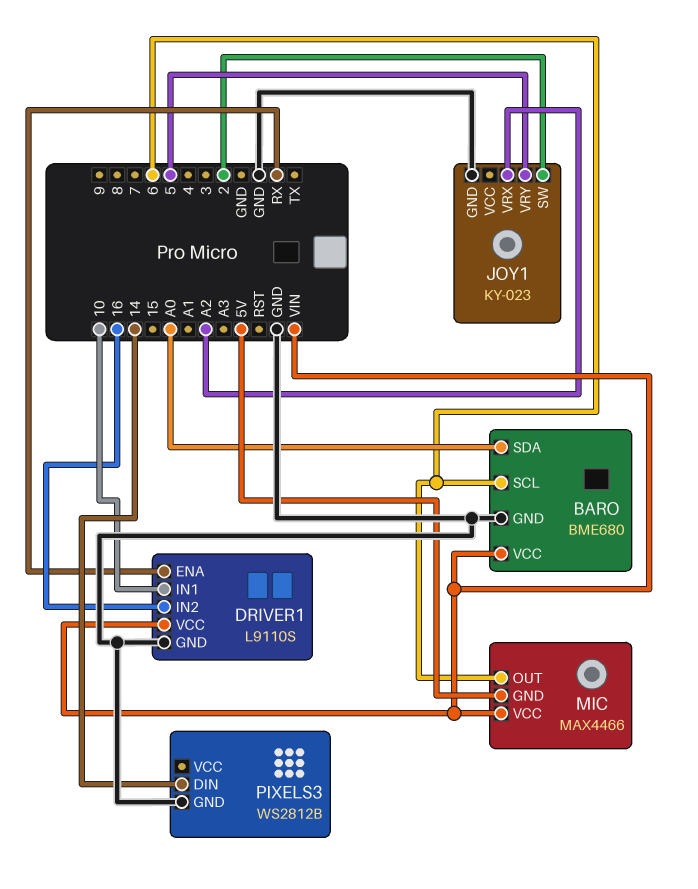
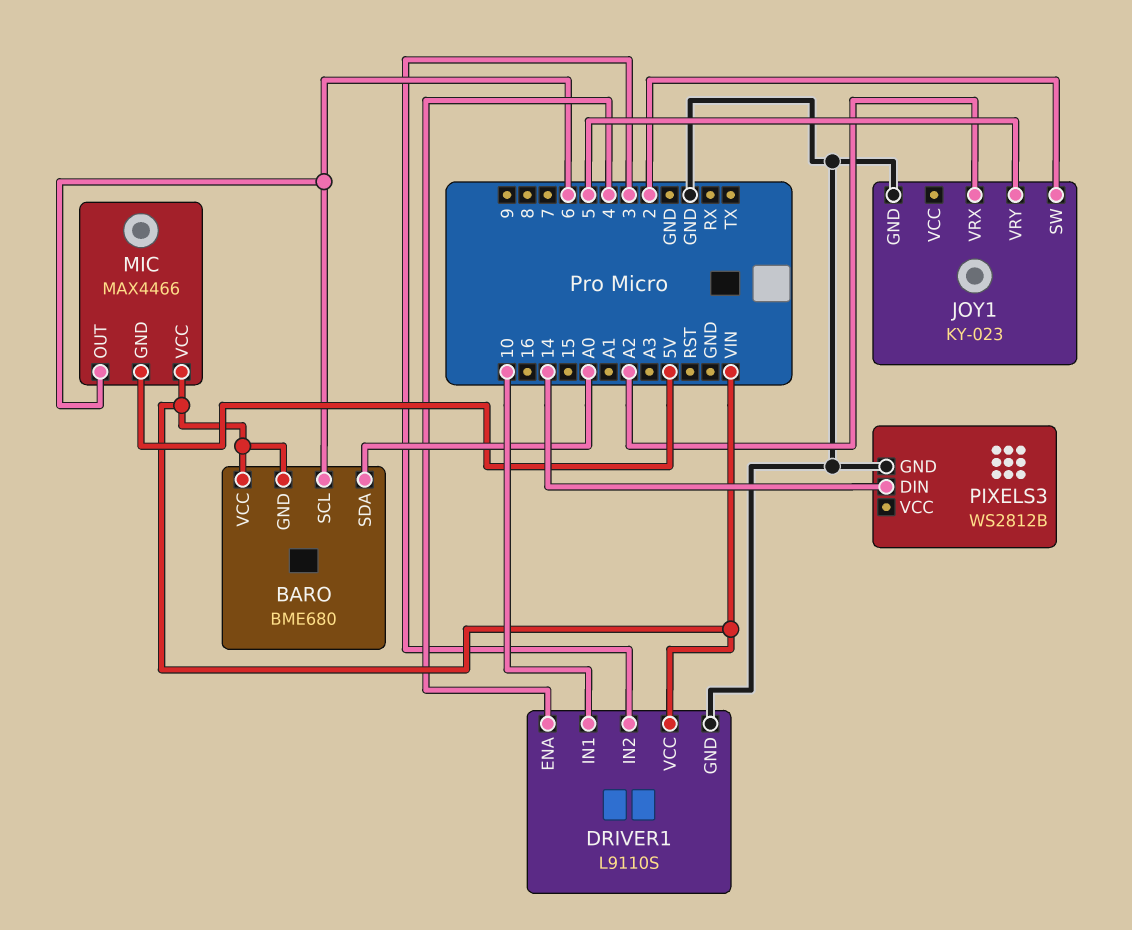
BARO pin GND: GND -> VIN
DRIVER1 pin ENA: RX -> 4
DRIVER1 pin IN2: 16 -> 3

